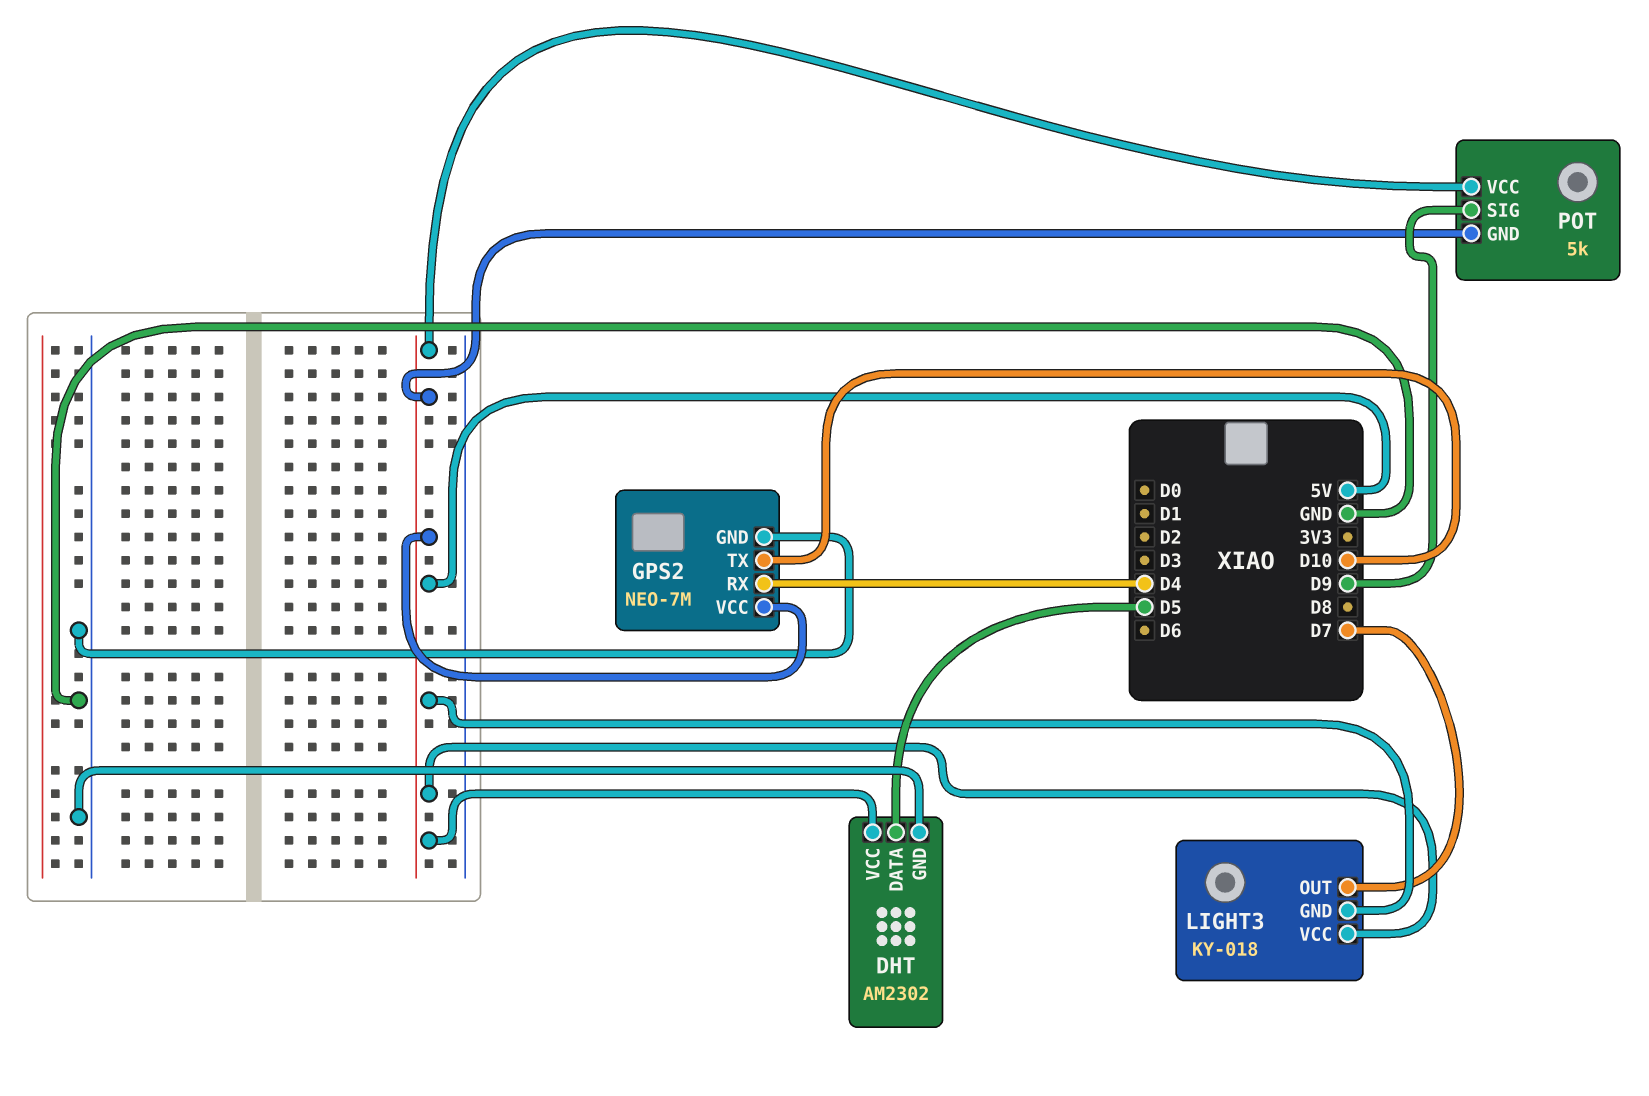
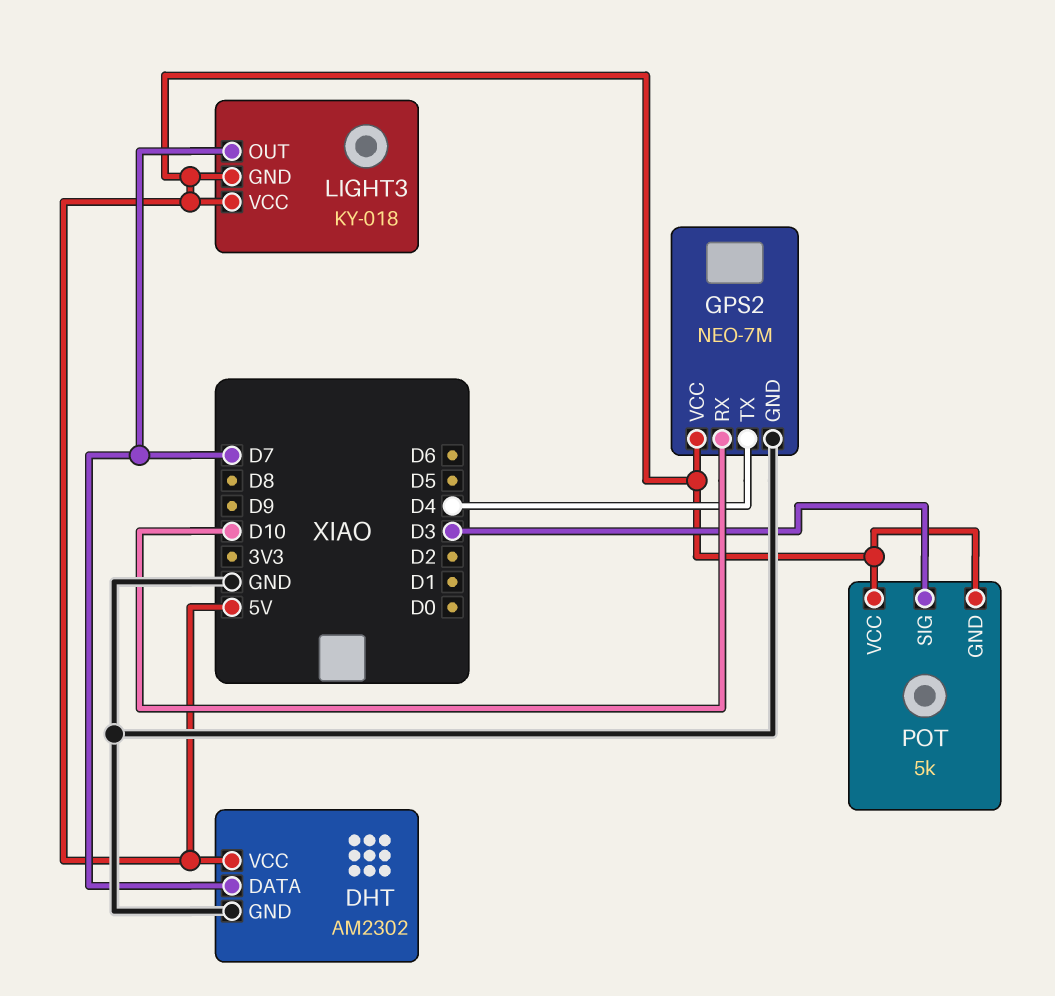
DHT pin DATA: D5 -> D7
GPS2 pin RX: D4 -> D10
GPS2 pin TX: D10 -> D4
POT pin SIG: D9 -> D3

